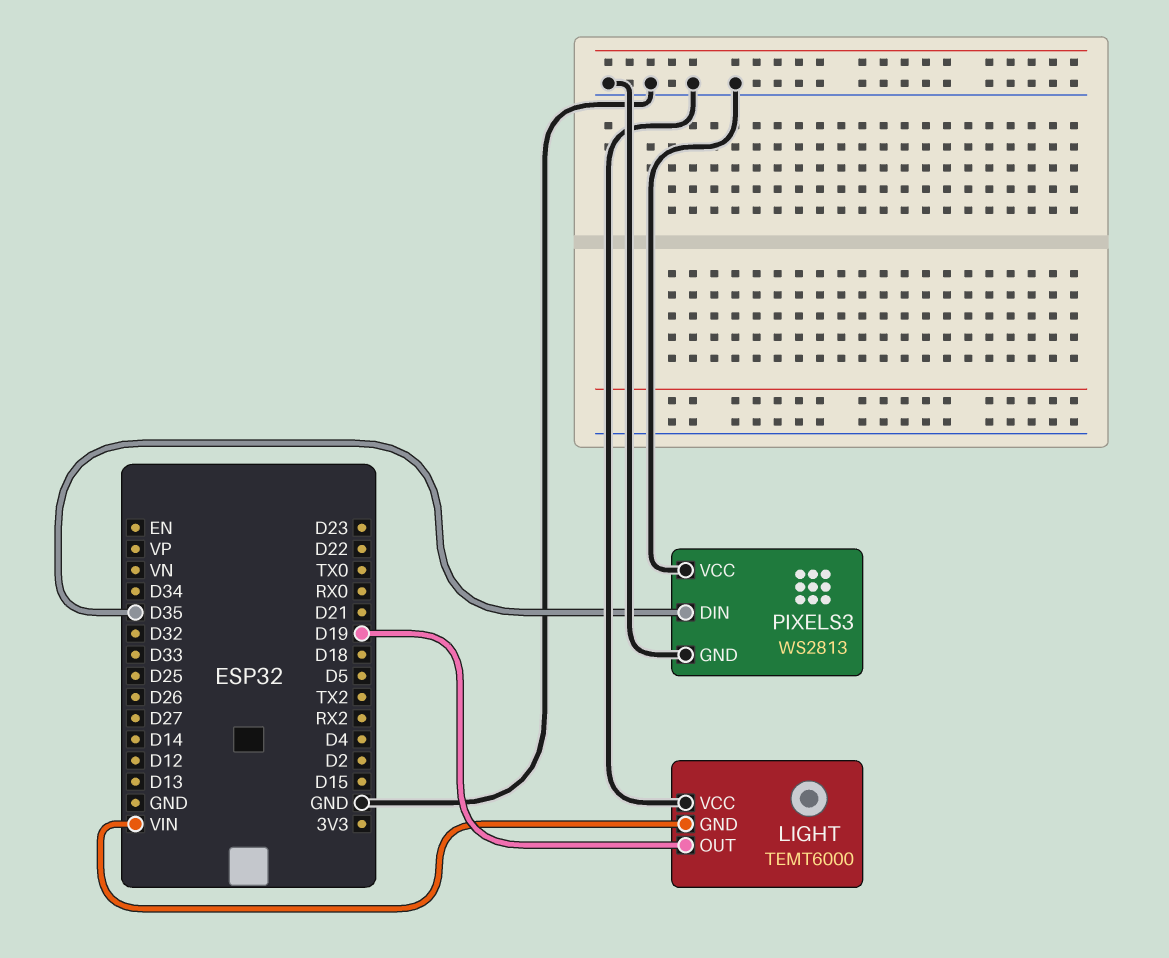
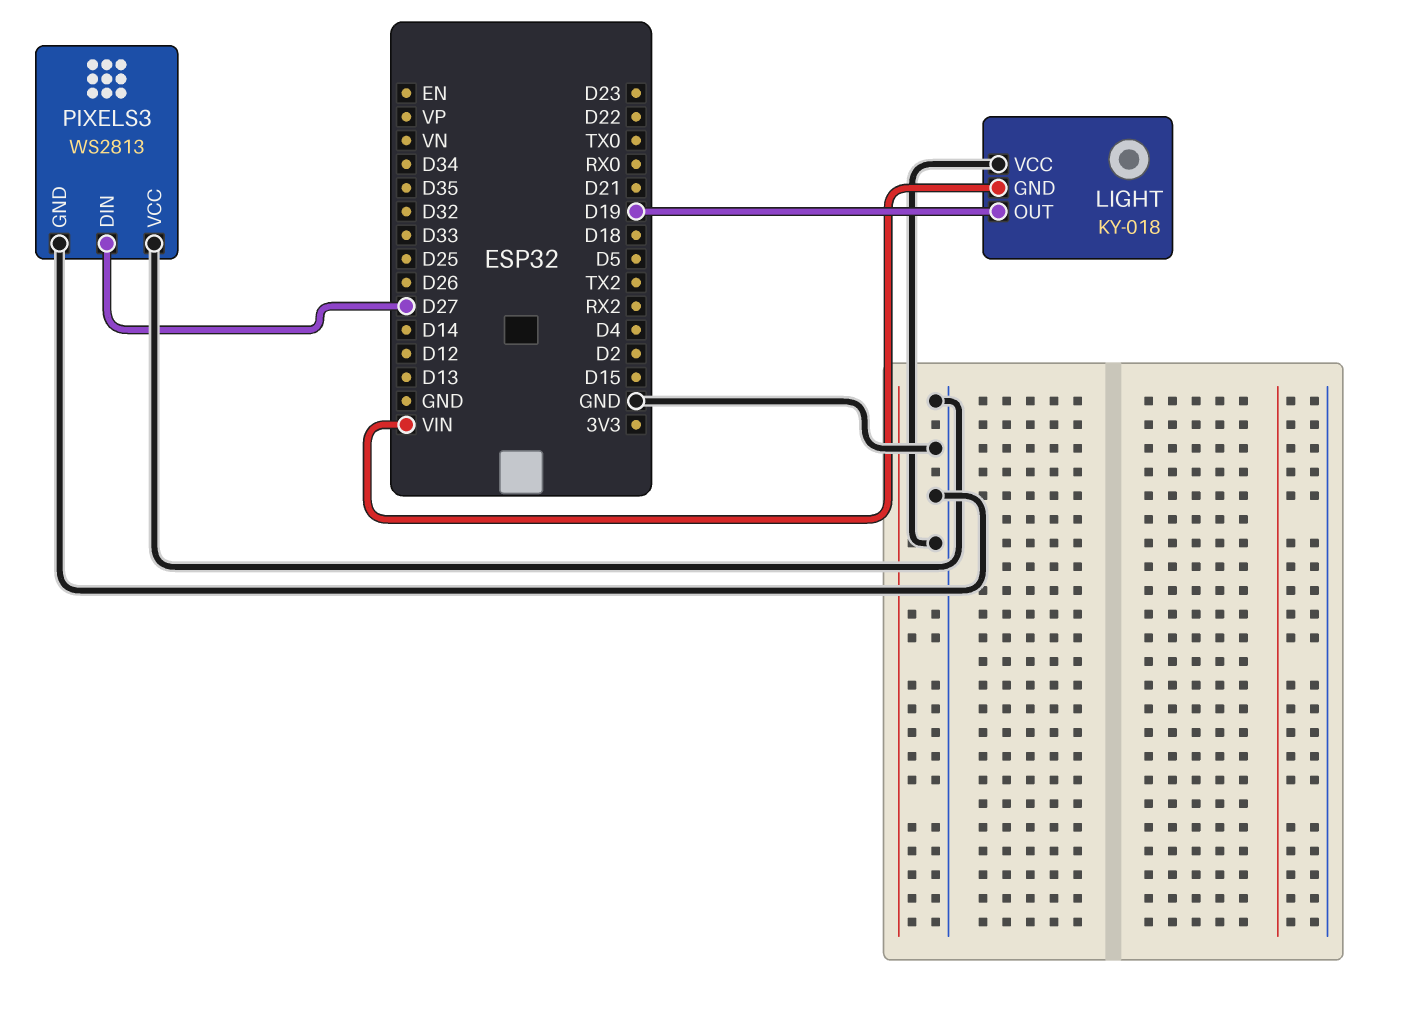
LIGHT: TEMT6000 -> KY-018
PIXELS3 pin DIN: D35 -> D27

